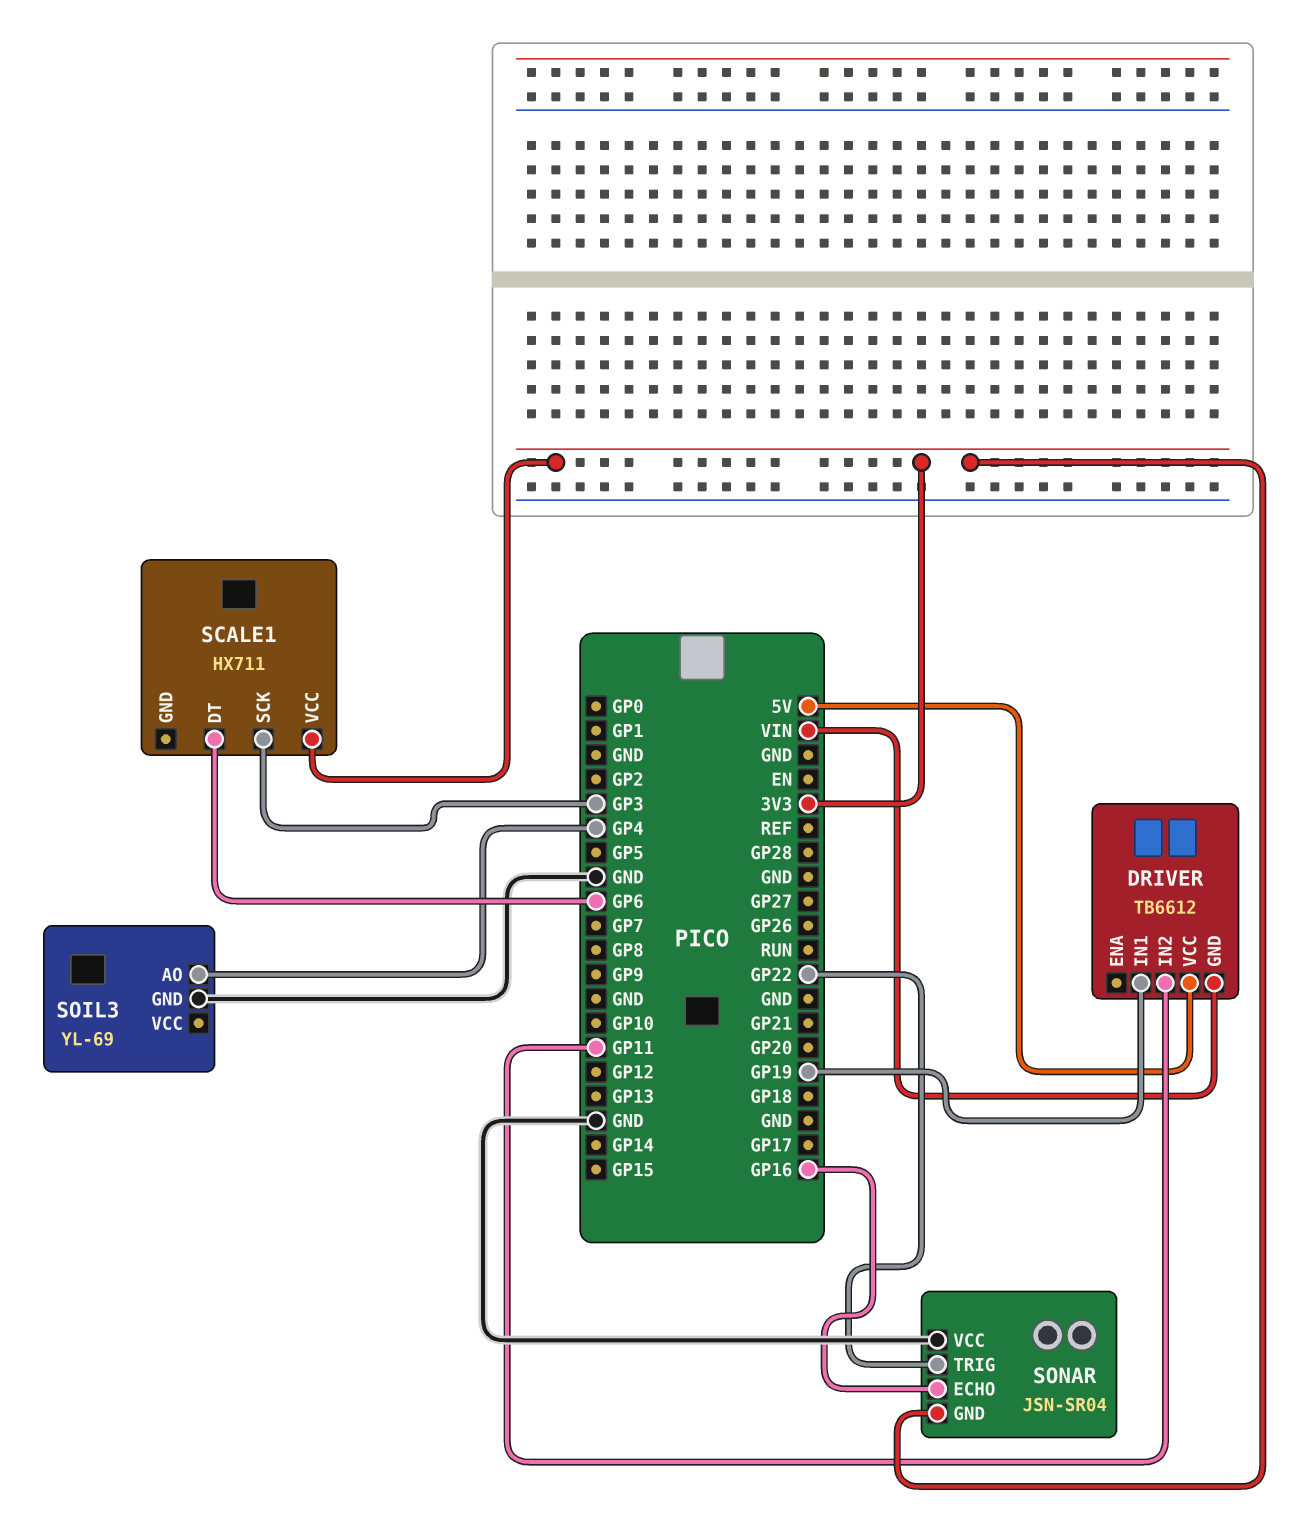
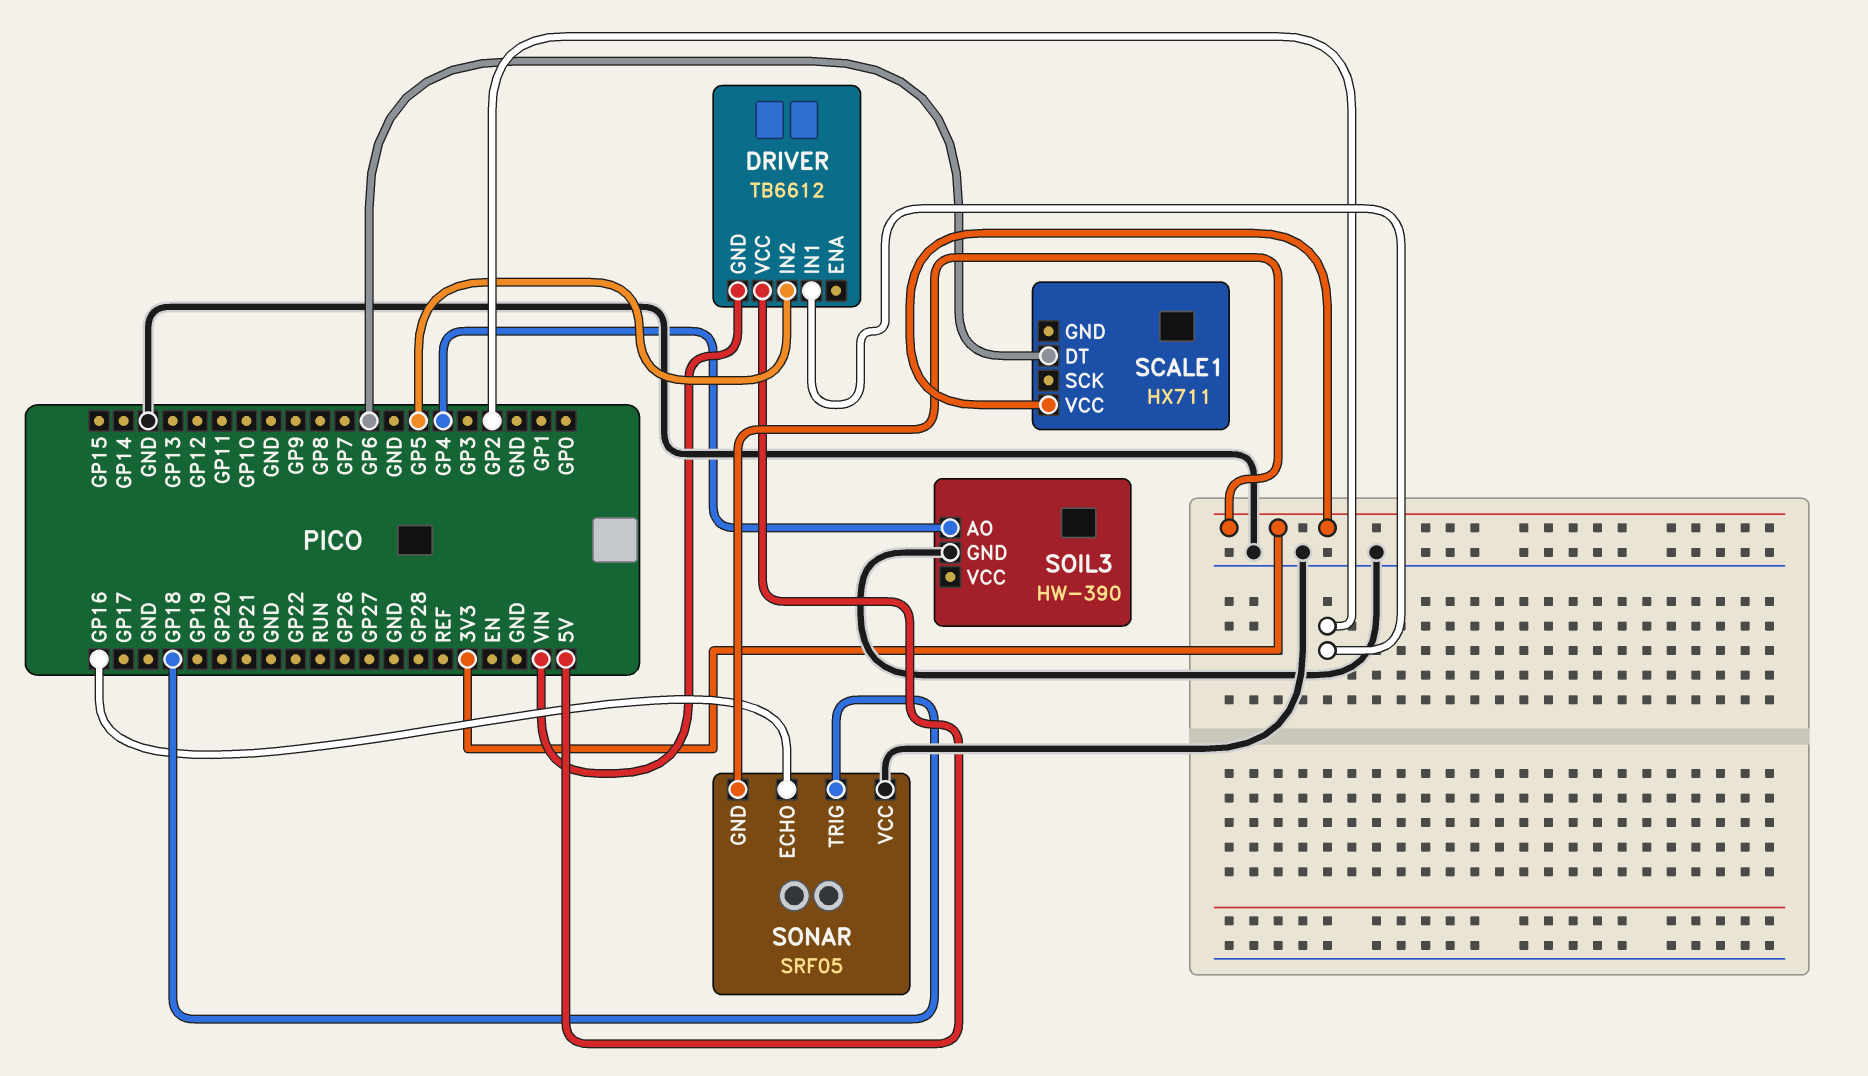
DRIVER pin IN1: GP19 -> GP2
DRIVER pin IN2: GP11 -> GP5
SCALE1 pin SCK: GP3 -> none
SOIL3: YL-69 -> HW-390
SONAR: JSN-SR04 -> SRF05
SONAR pin TRIG: GP22 -> GP18

